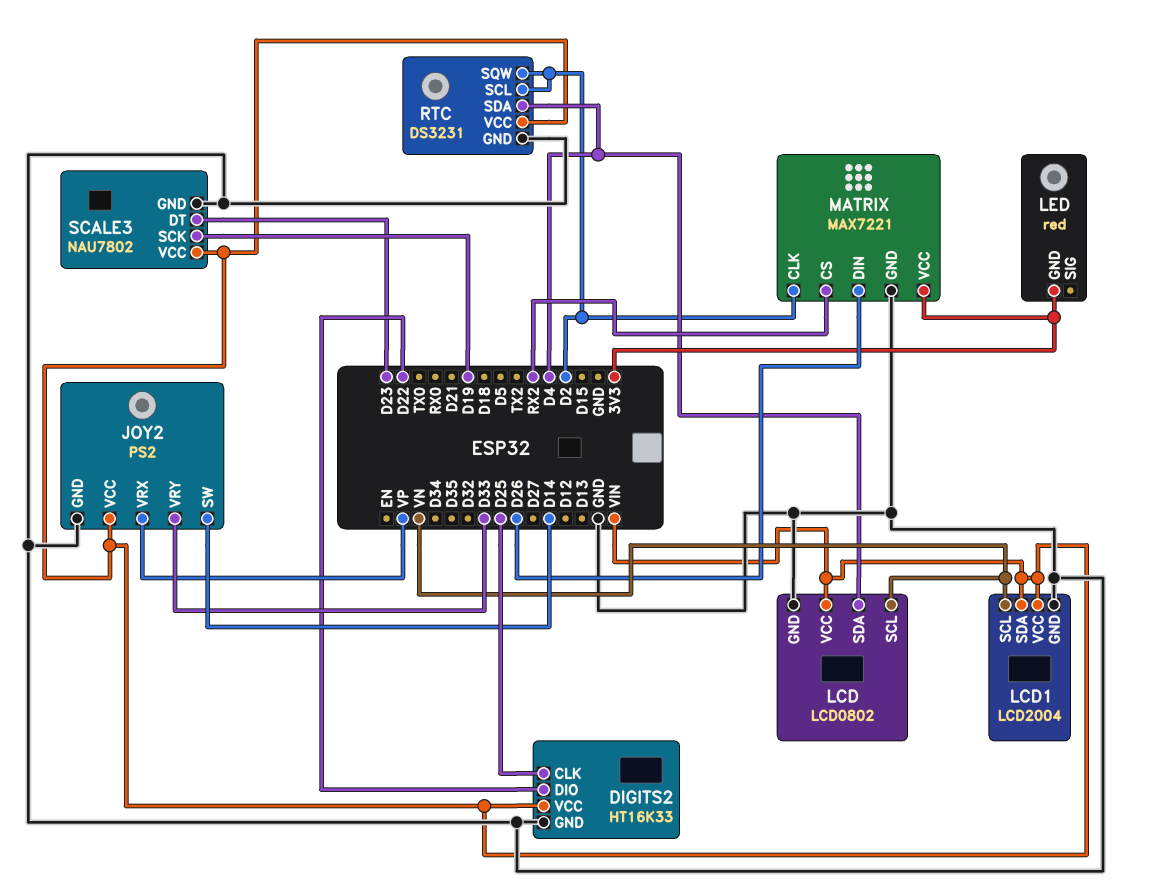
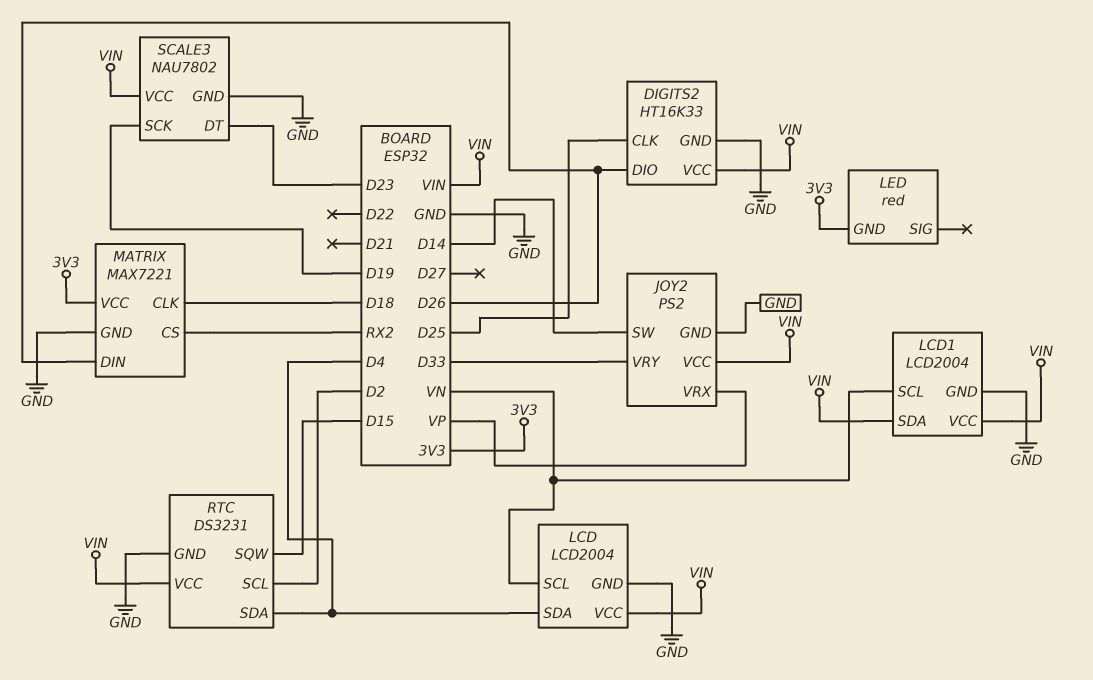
DIGITS2 pin DIO: D22 -> D26
LCD: LCD0802 -> LCD2004
MATRIX pin CLK: D2 -> D18
RTC pin SQW: D2 -> D15

